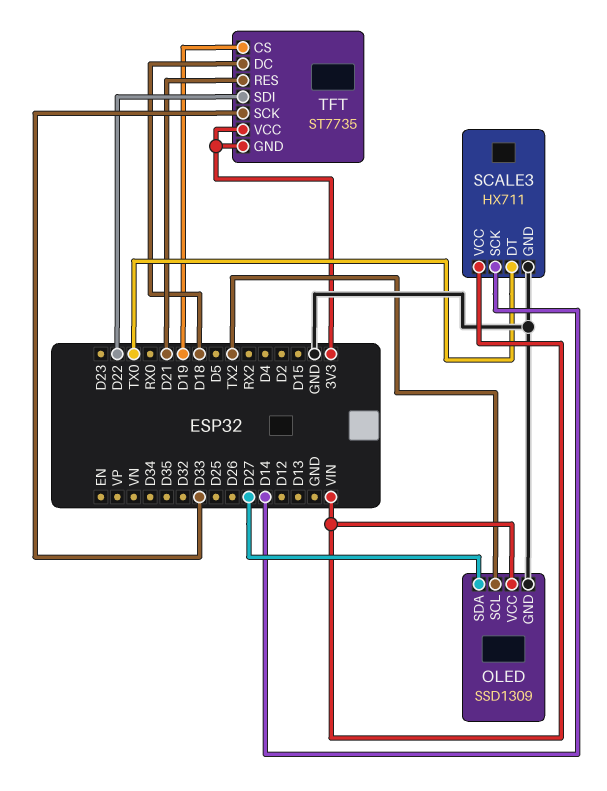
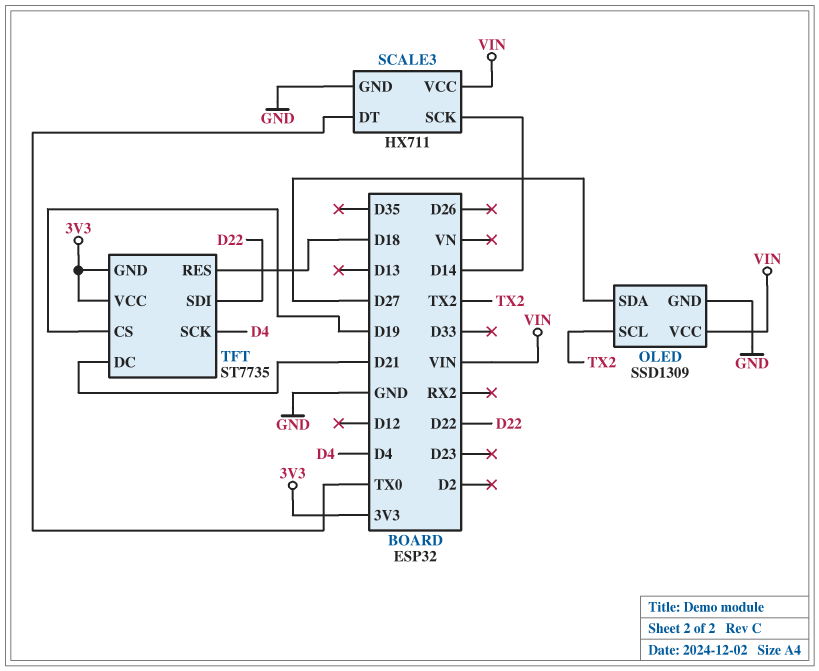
TFT pin DC: D18 -> D21
TFT pin RES: D21 -> D18
TFT pin SCK: D33 -> D4

